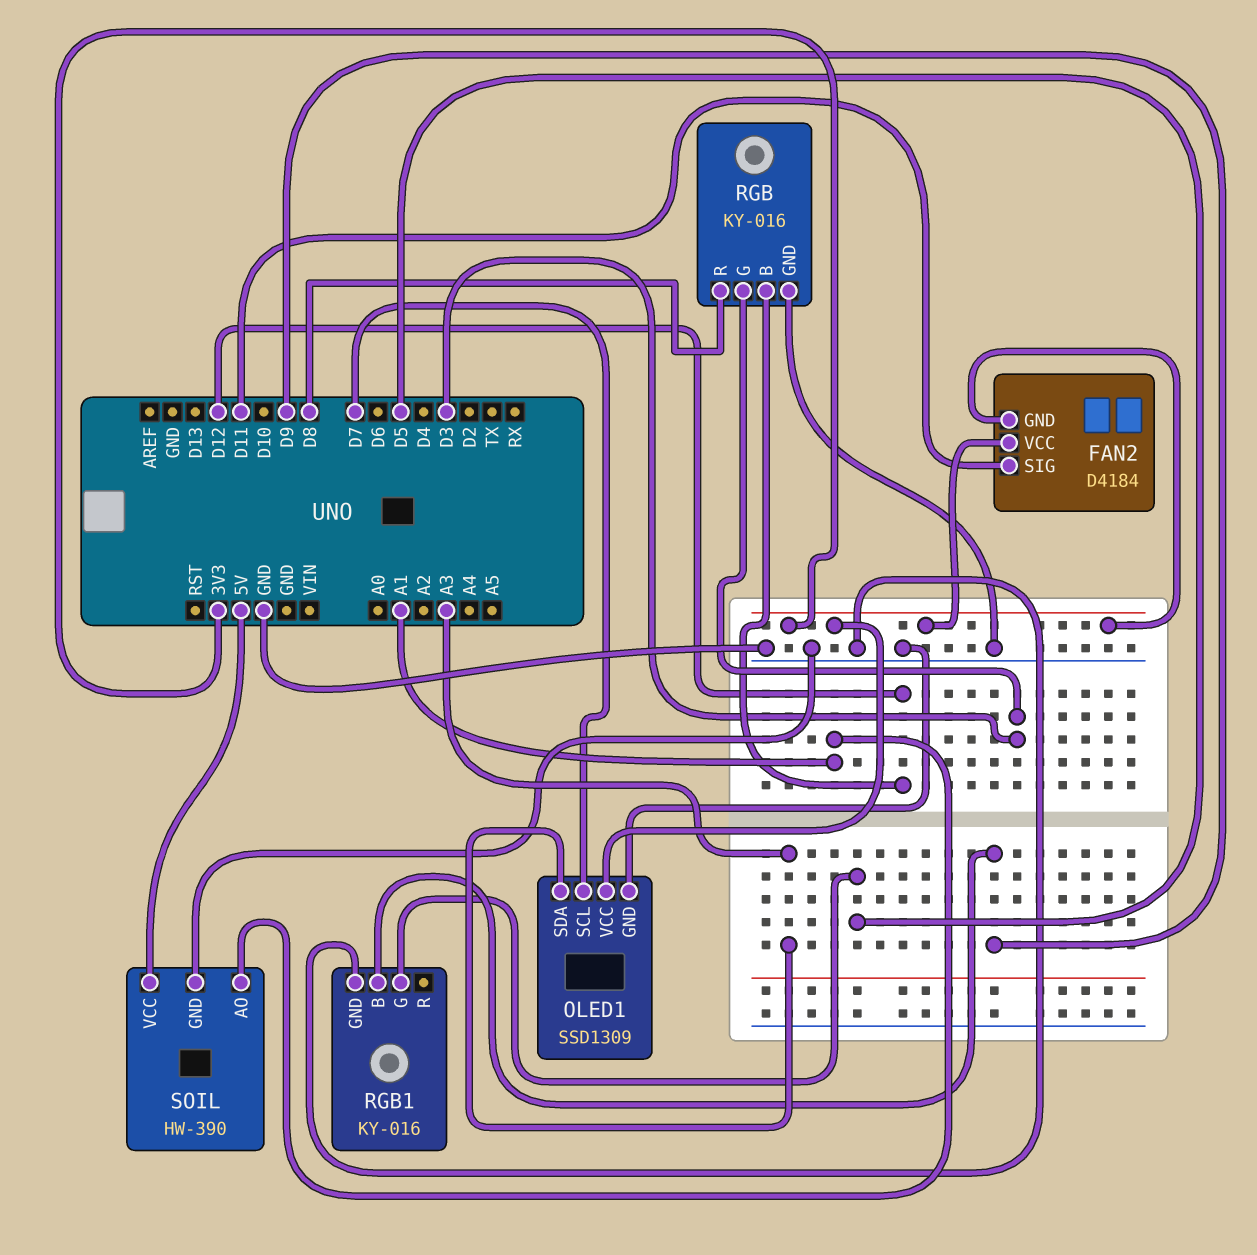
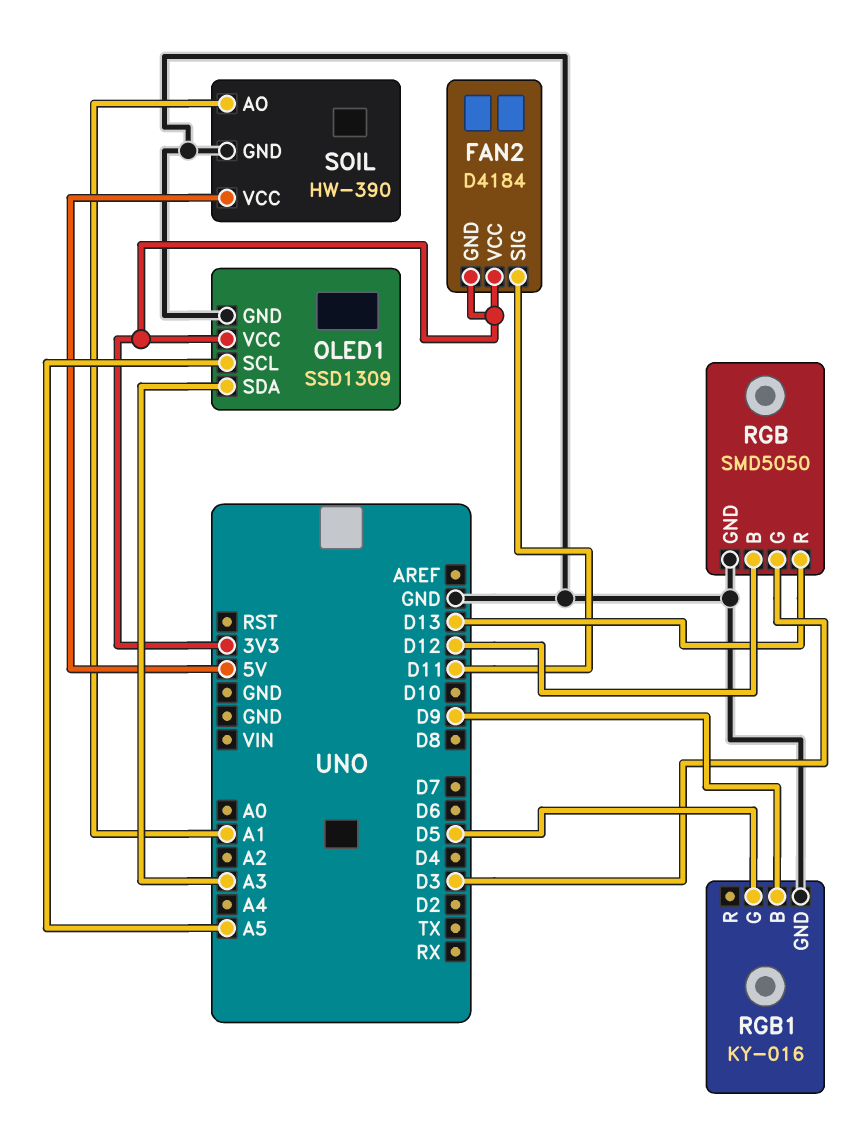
OLED1 pin SCL: D7 -> A5
RGB: KY-016 -> SMD5050
RGB pin R: D8 -> D13

